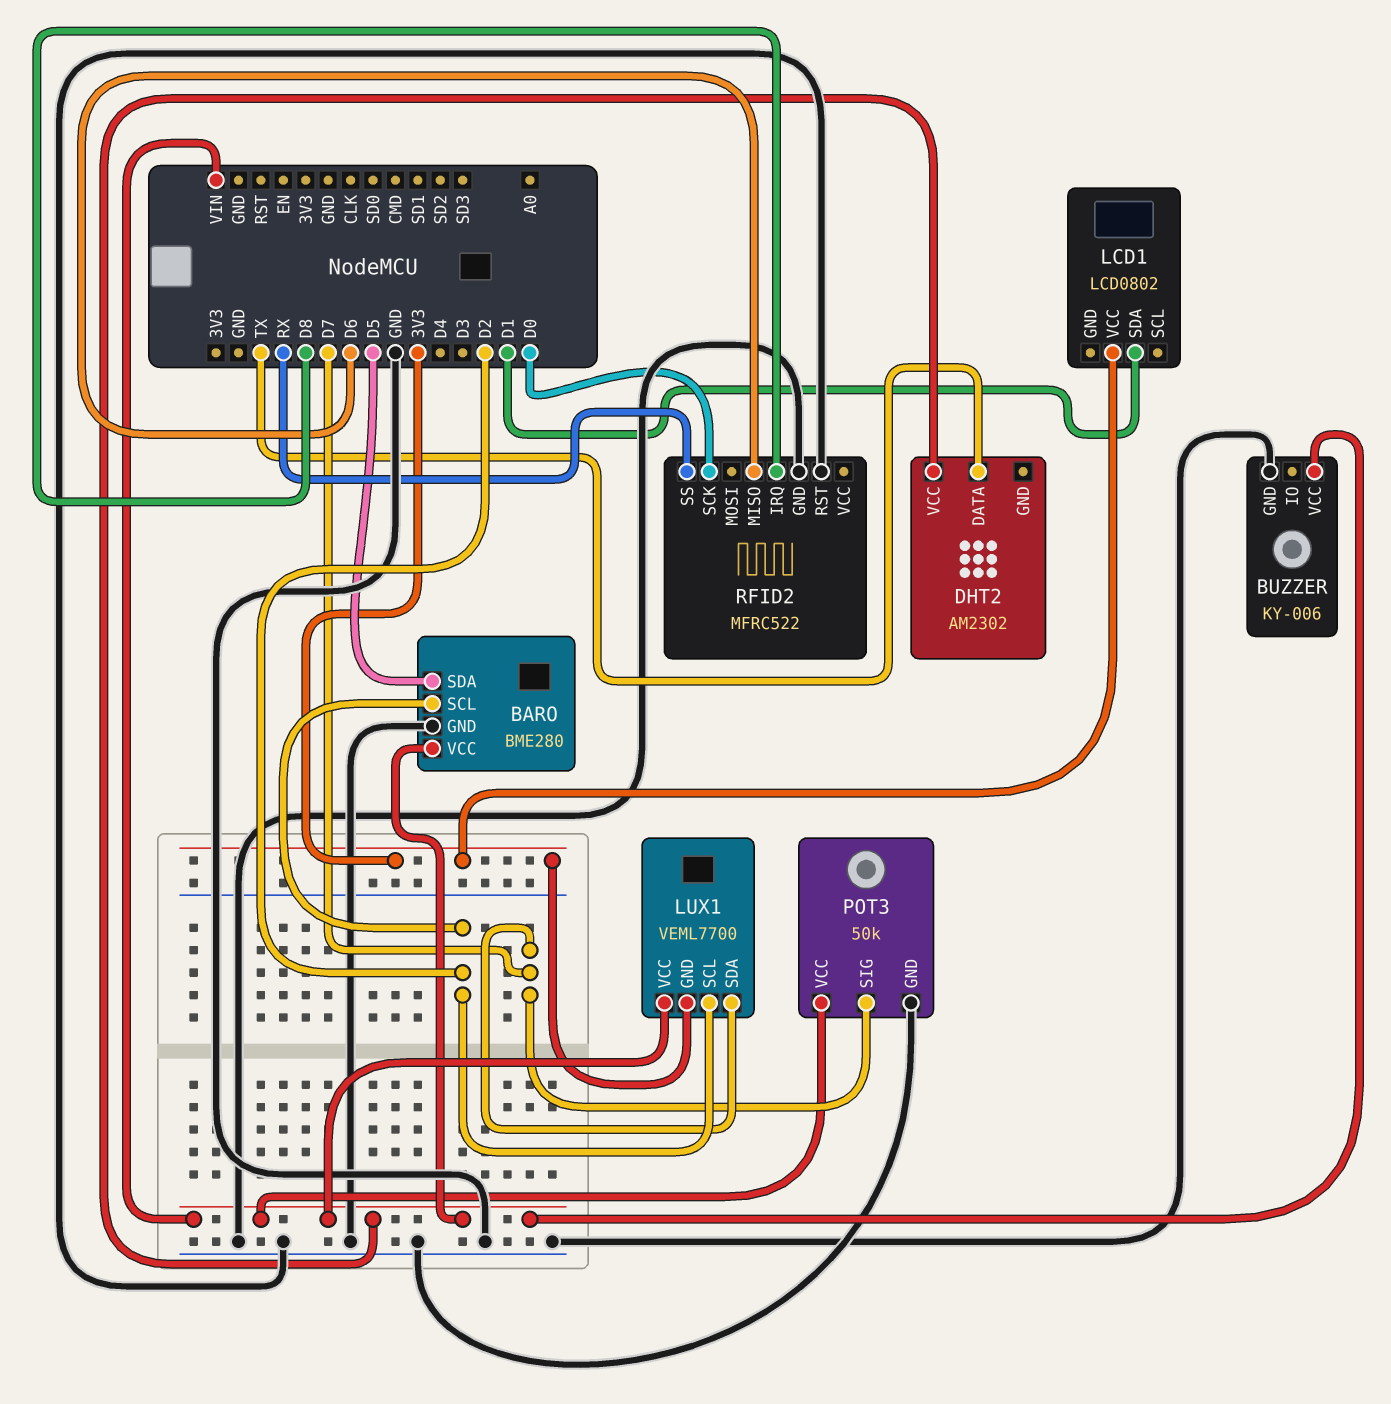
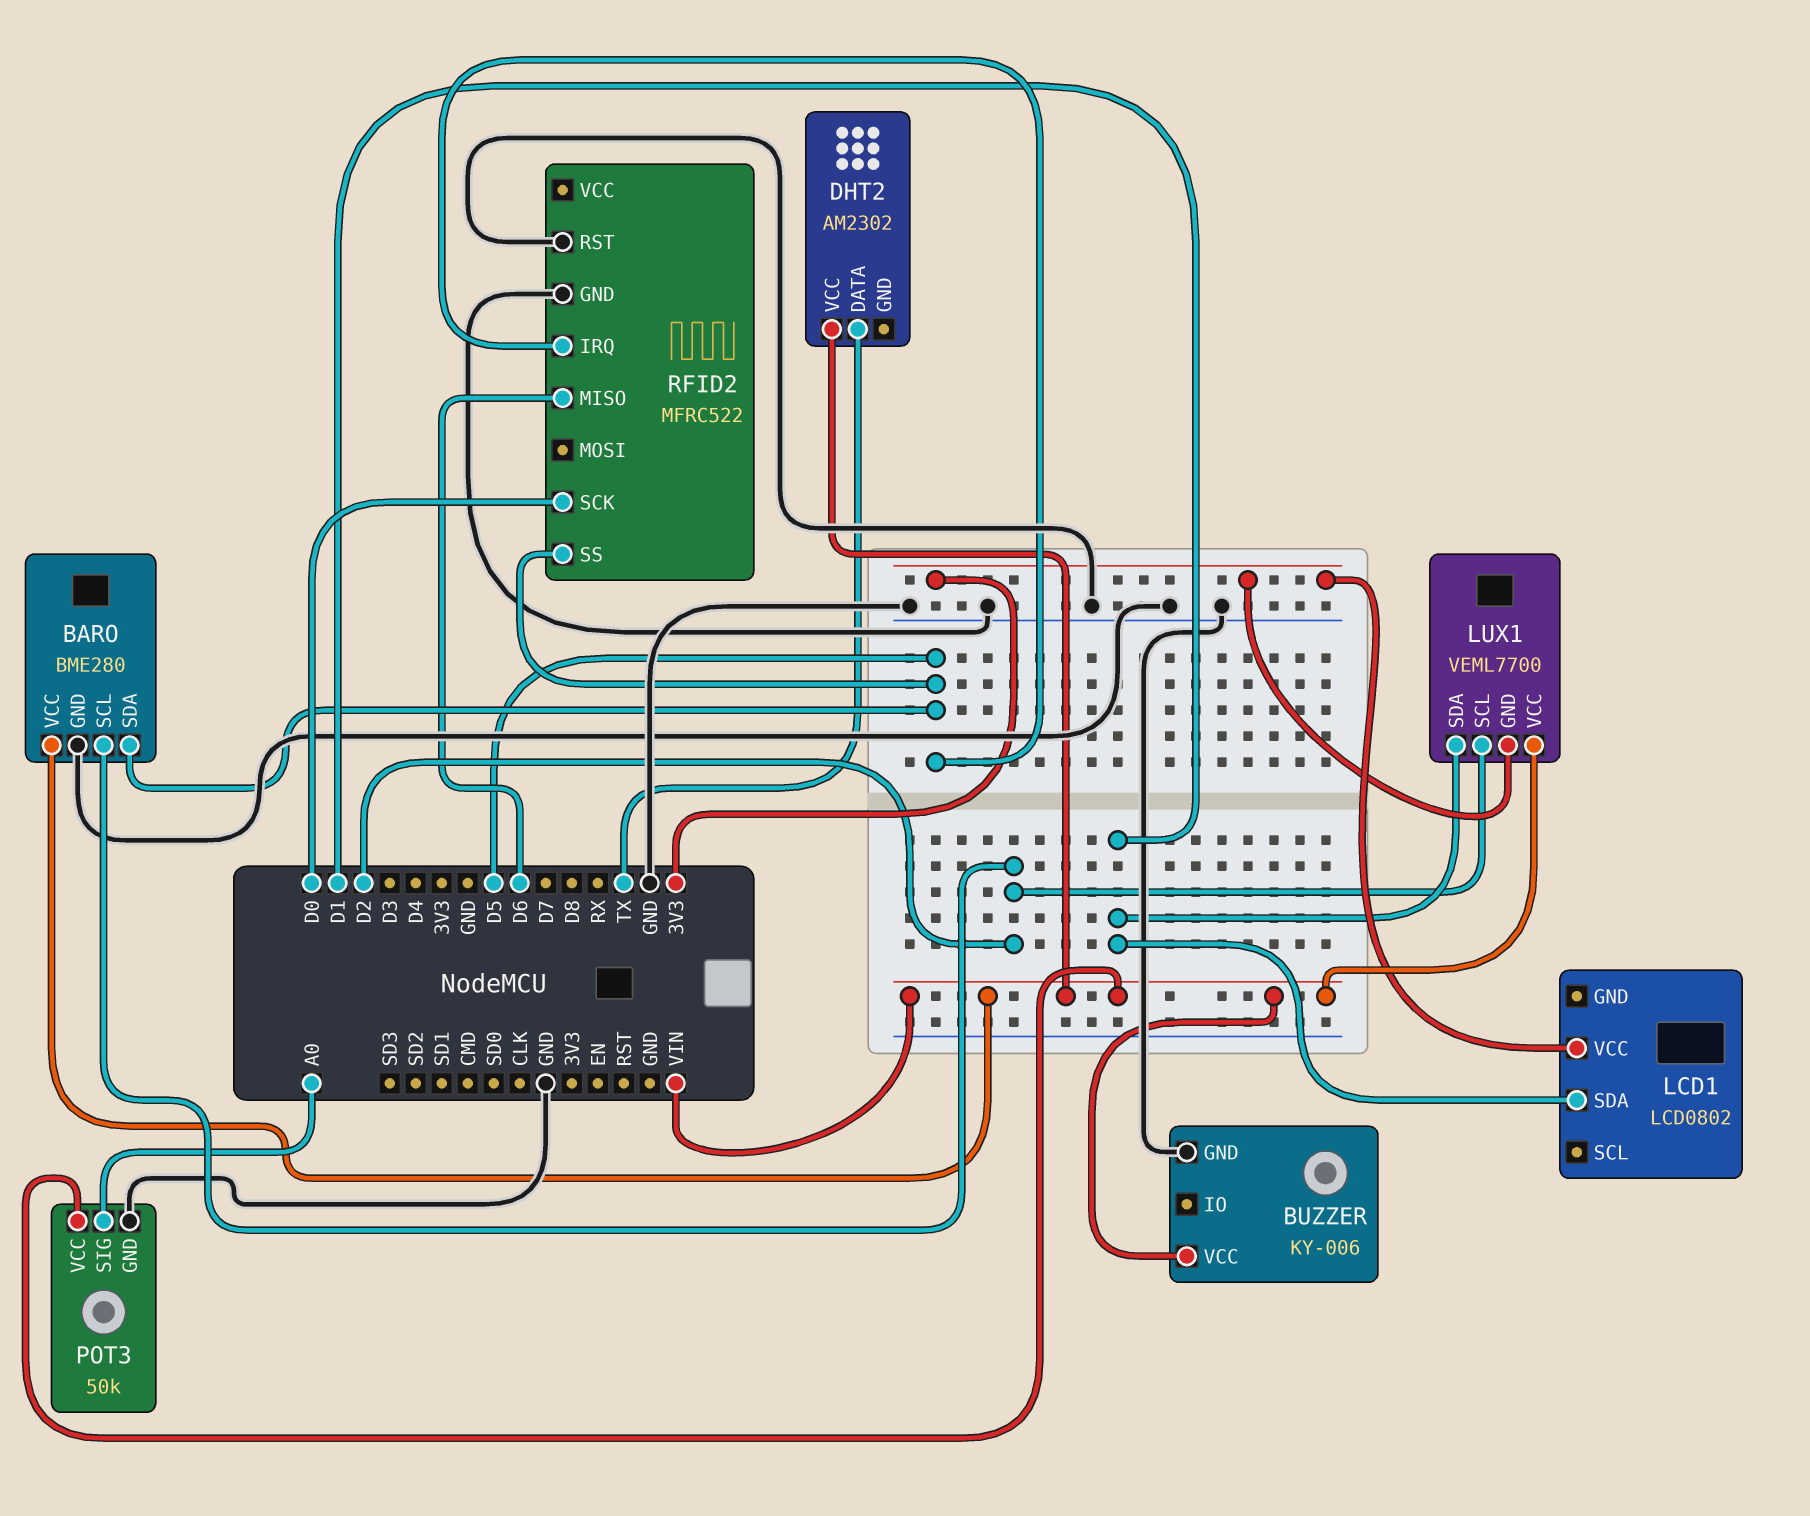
LUX1 pin SDA: D7 -> D1
POT3 pin SIG: D7 -> A0
RFID2 pin IRQ: D8 -> D5
RFID2 pin SS: RX -> D5

